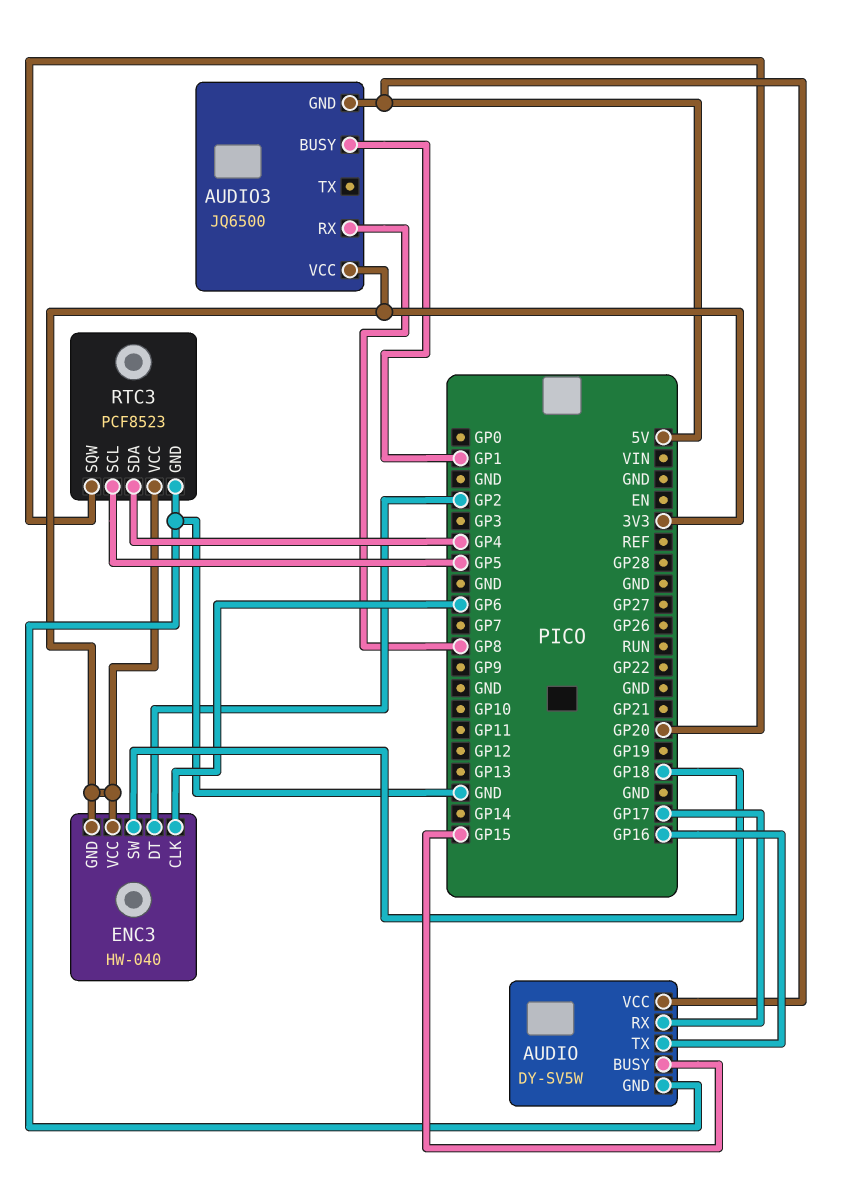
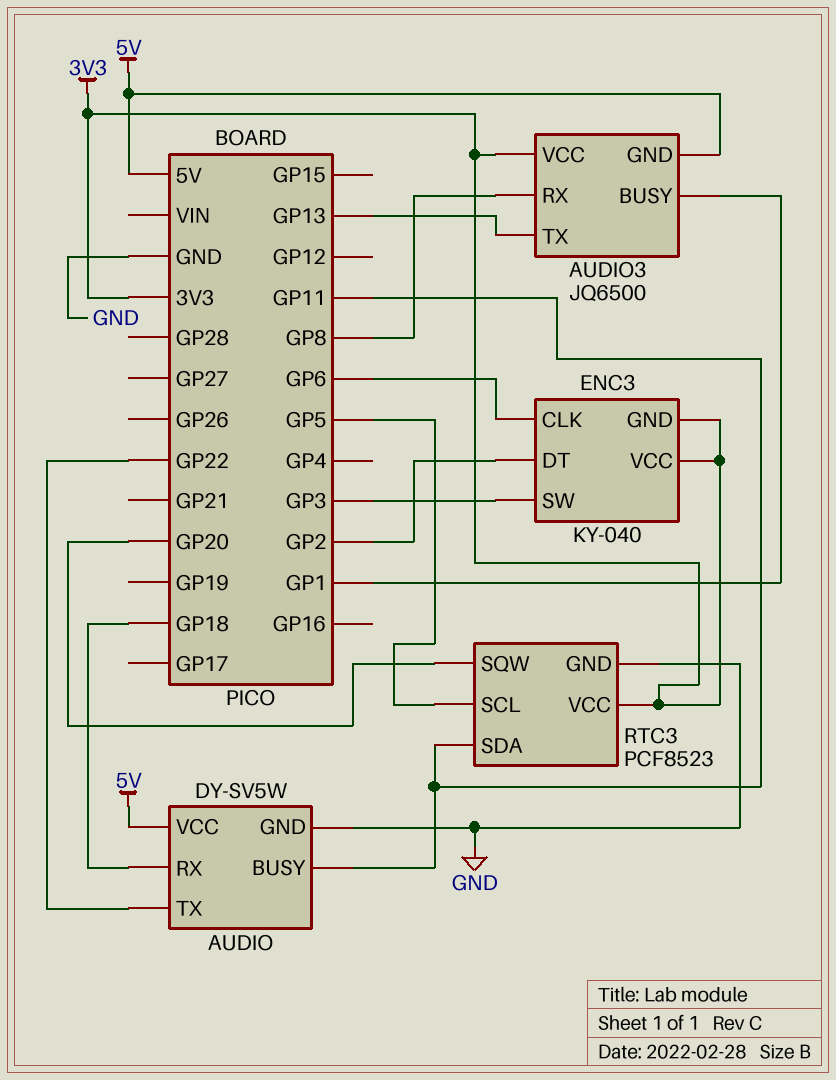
AUDIO pin BUSY: GP15 -> GP11
AUDIO pin RX: GP17 -> GP18
AUDIO pin TX: GP16 -> GP22
AUDIO3 pin TX: none -> GP13
ENC3: HW-040 -> KY-040
ENC3 pin SW: GP18 -> GP3
RTC3 pin SDA: GP4 -> GP11

